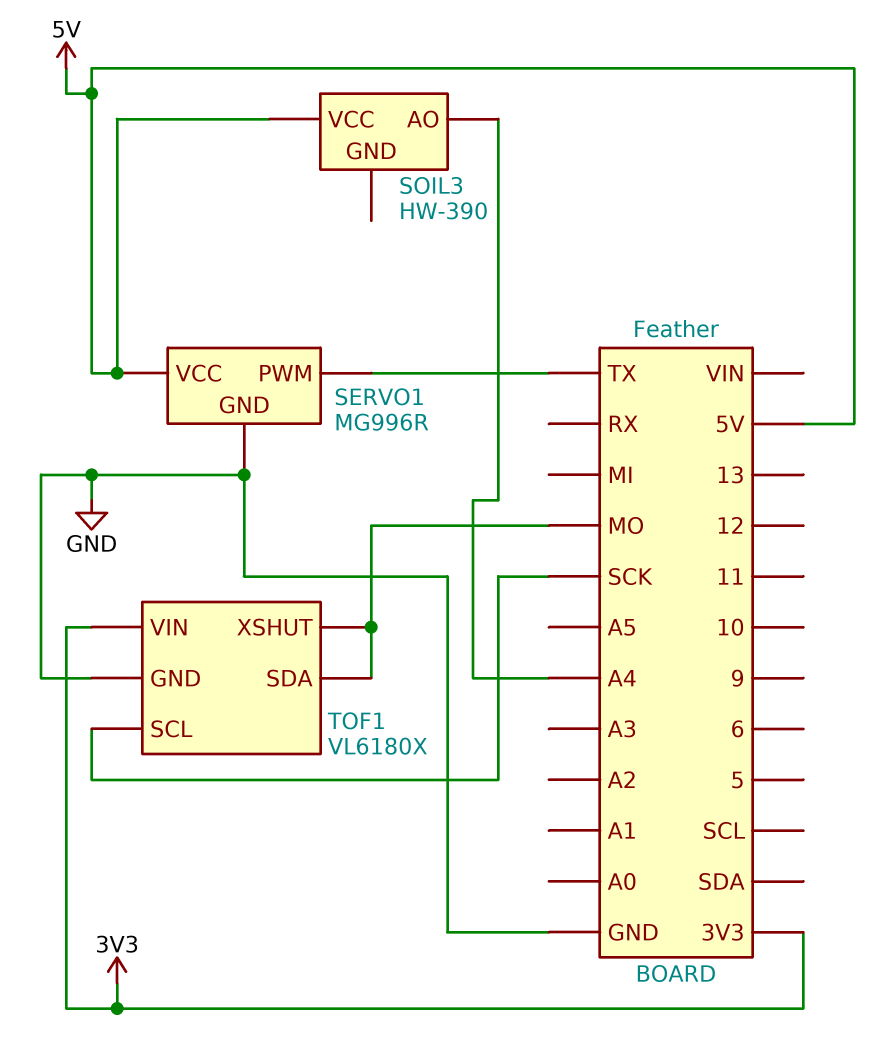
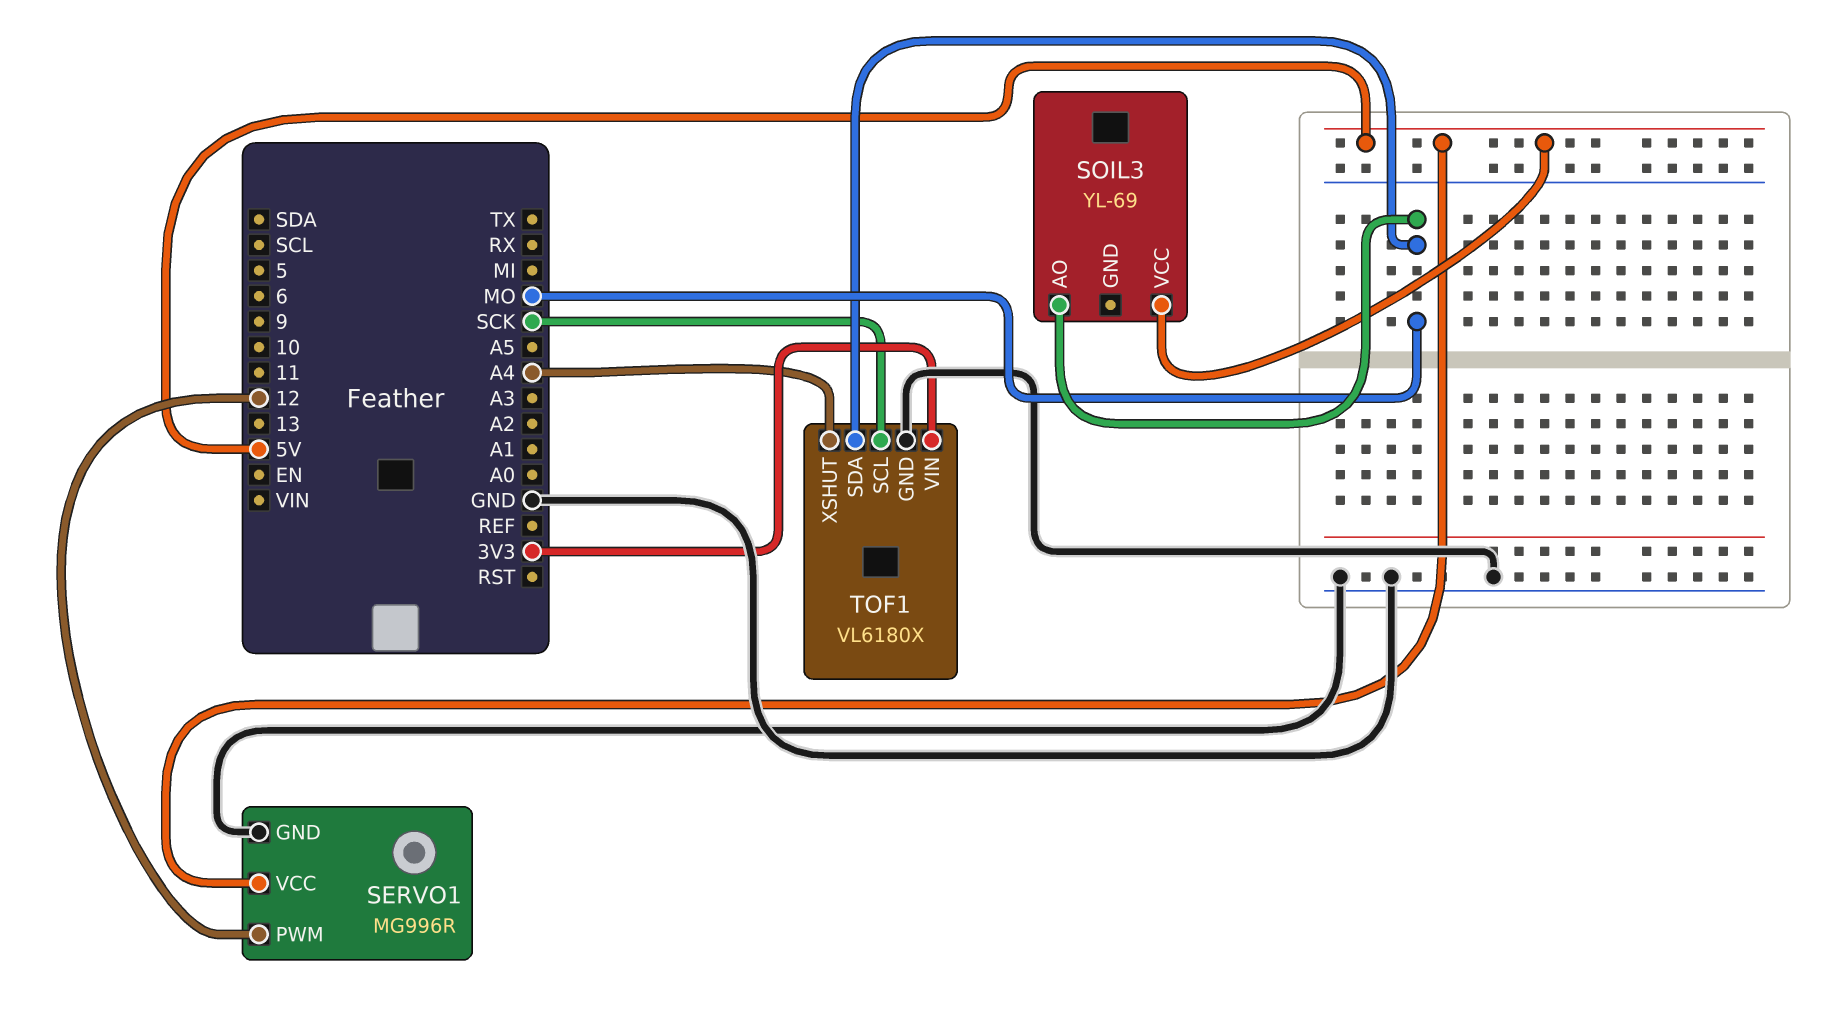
SERVO1 pin PWM: TX -> 12
SOIL3: HW-390 -> YL-69
SOIL3 pin AO: A4 -> MO
TOF1 pin XSHUT: MO -> A4

